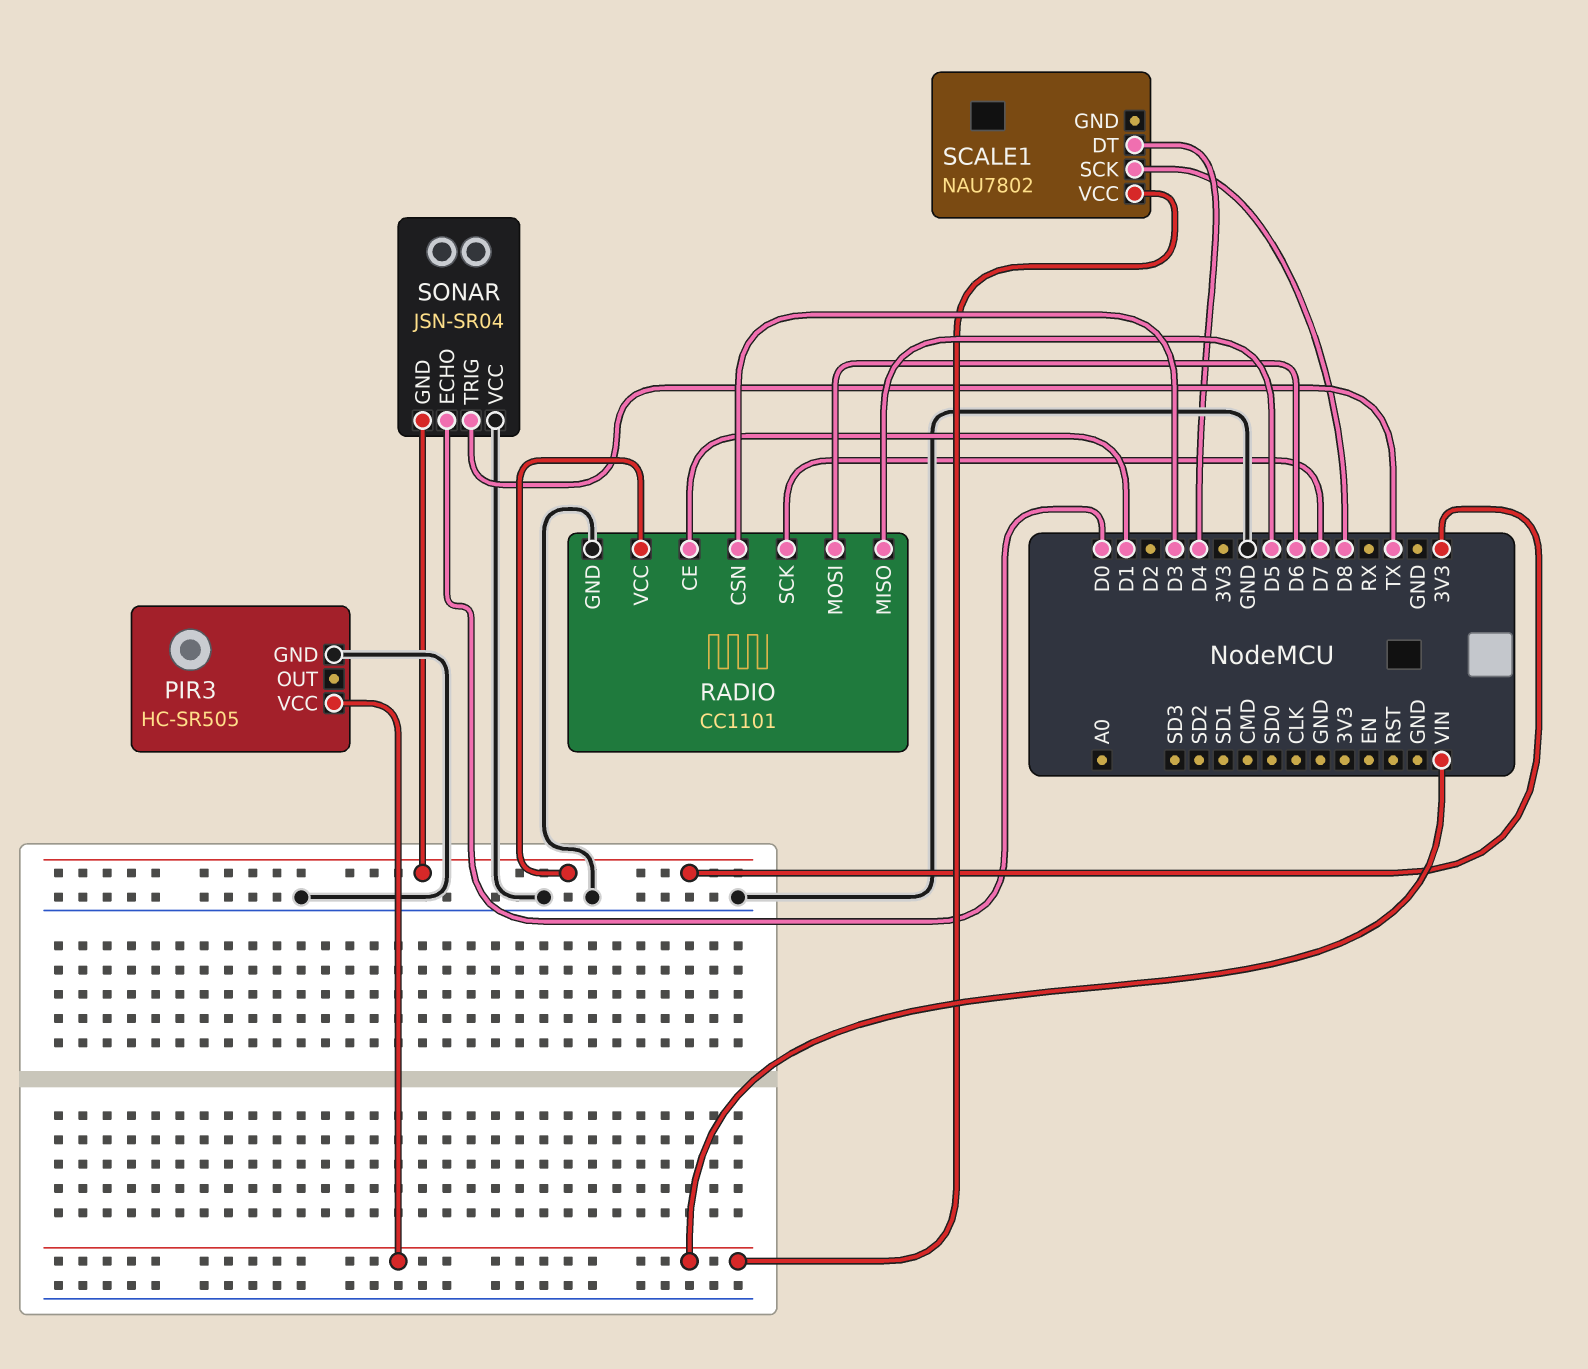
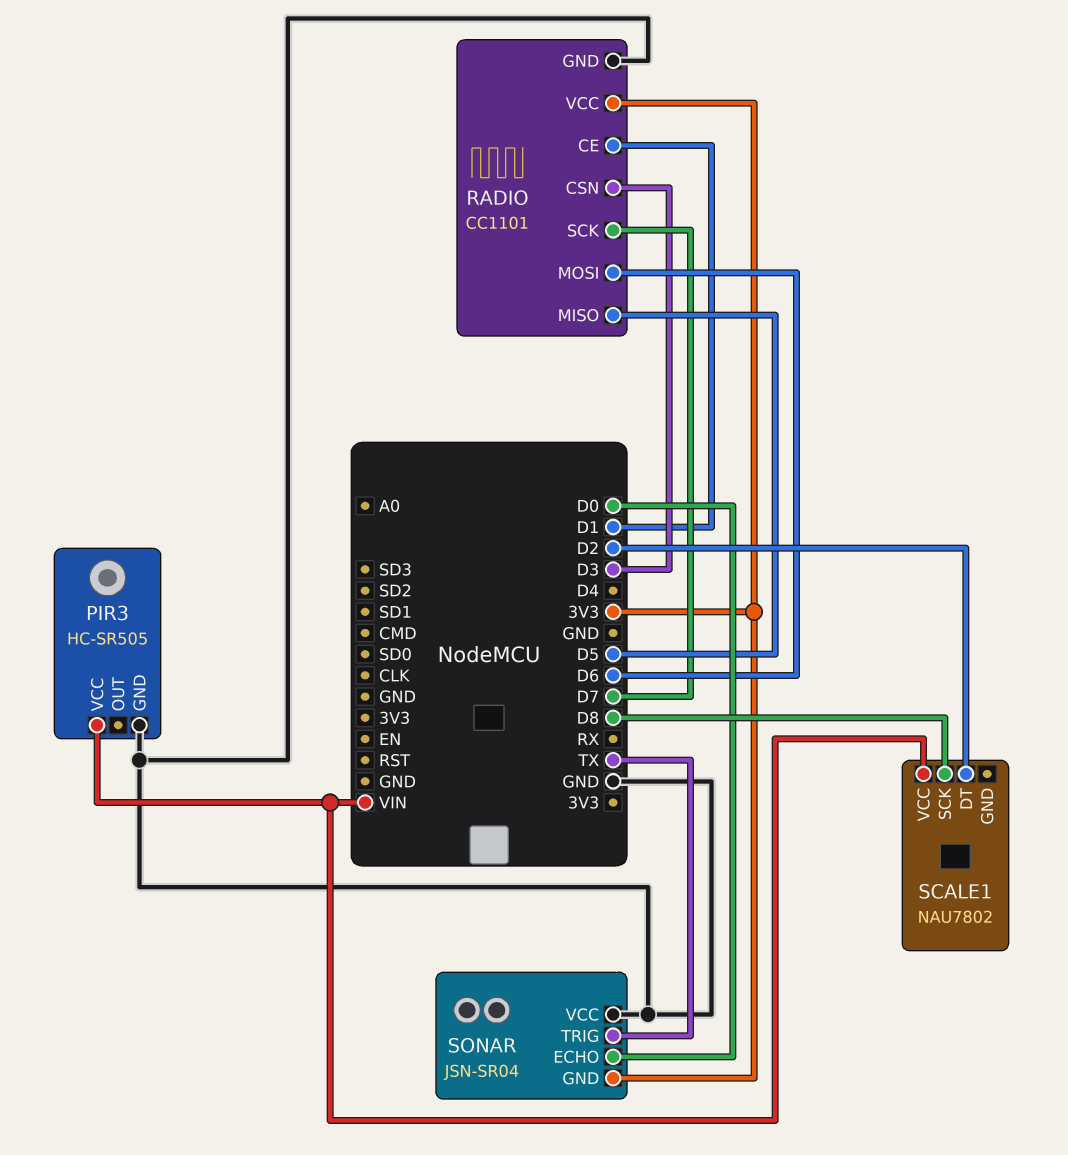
SCALE1 pin DT: D4 -> D2

